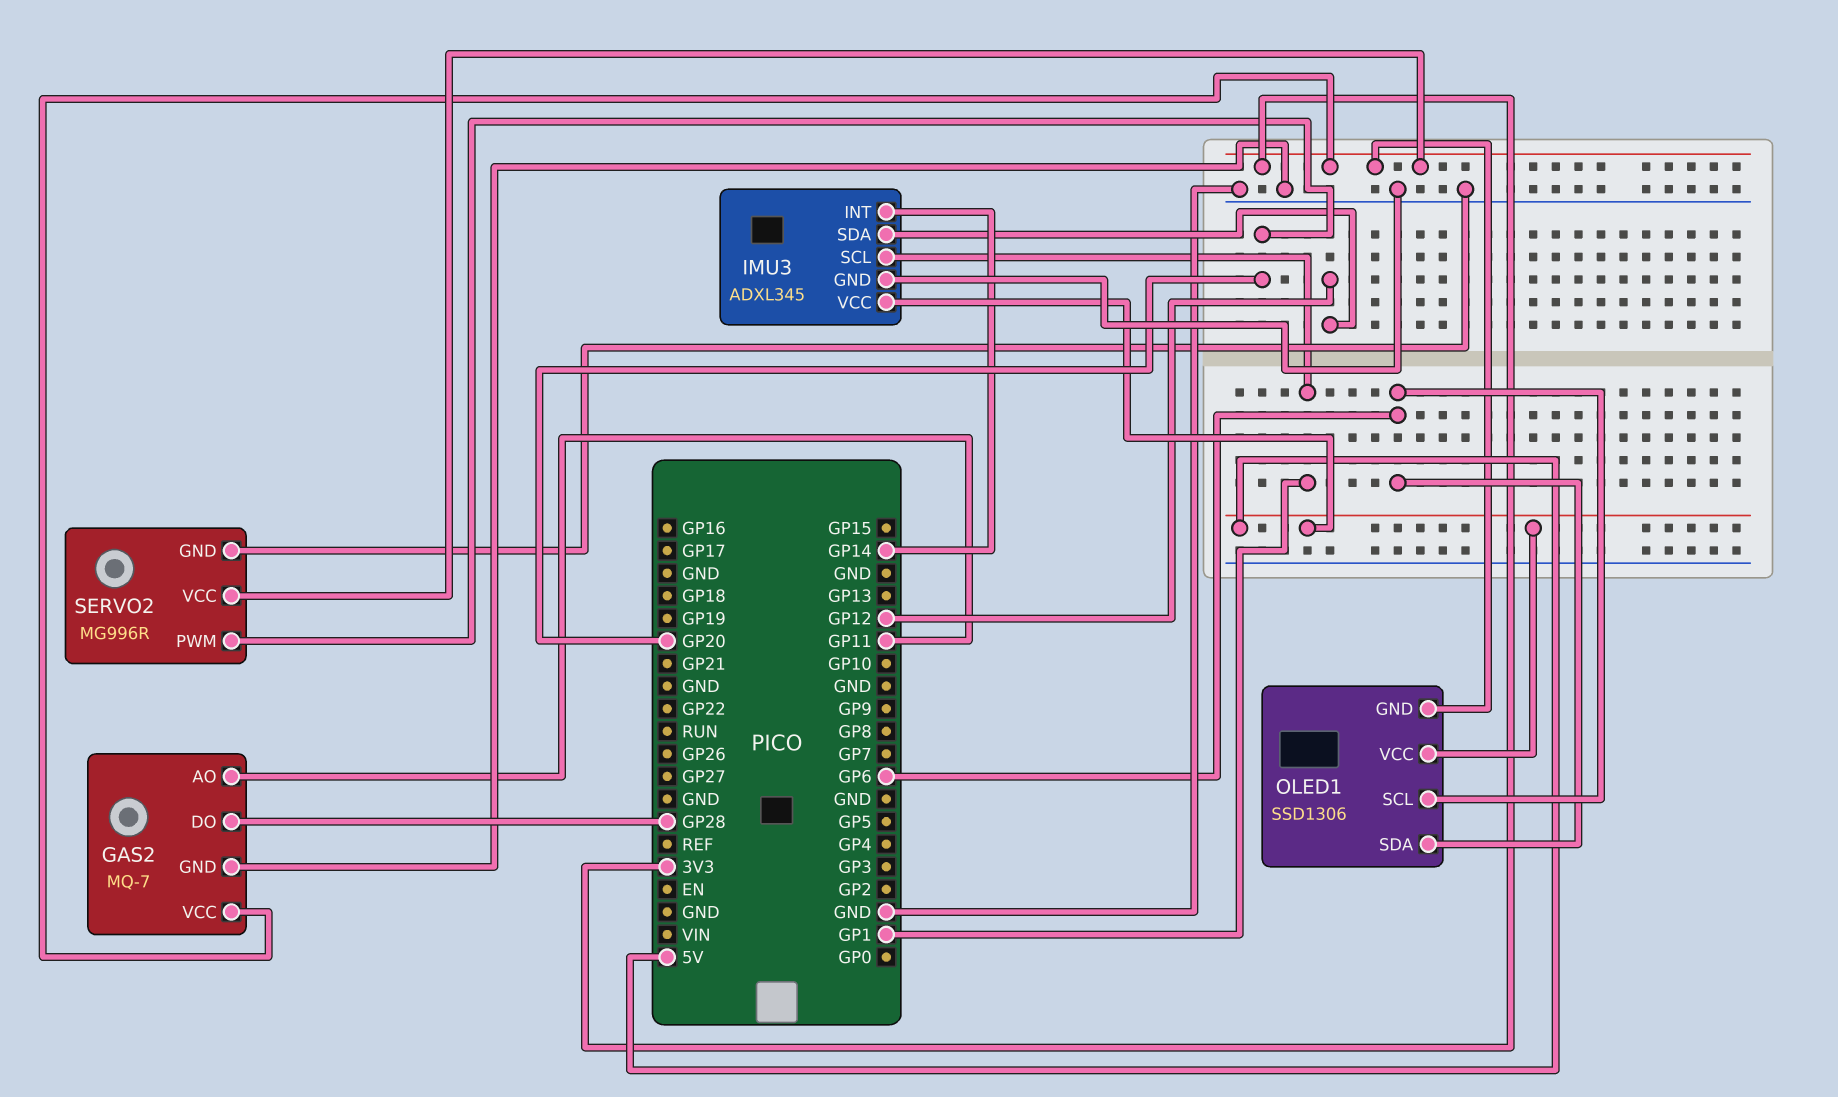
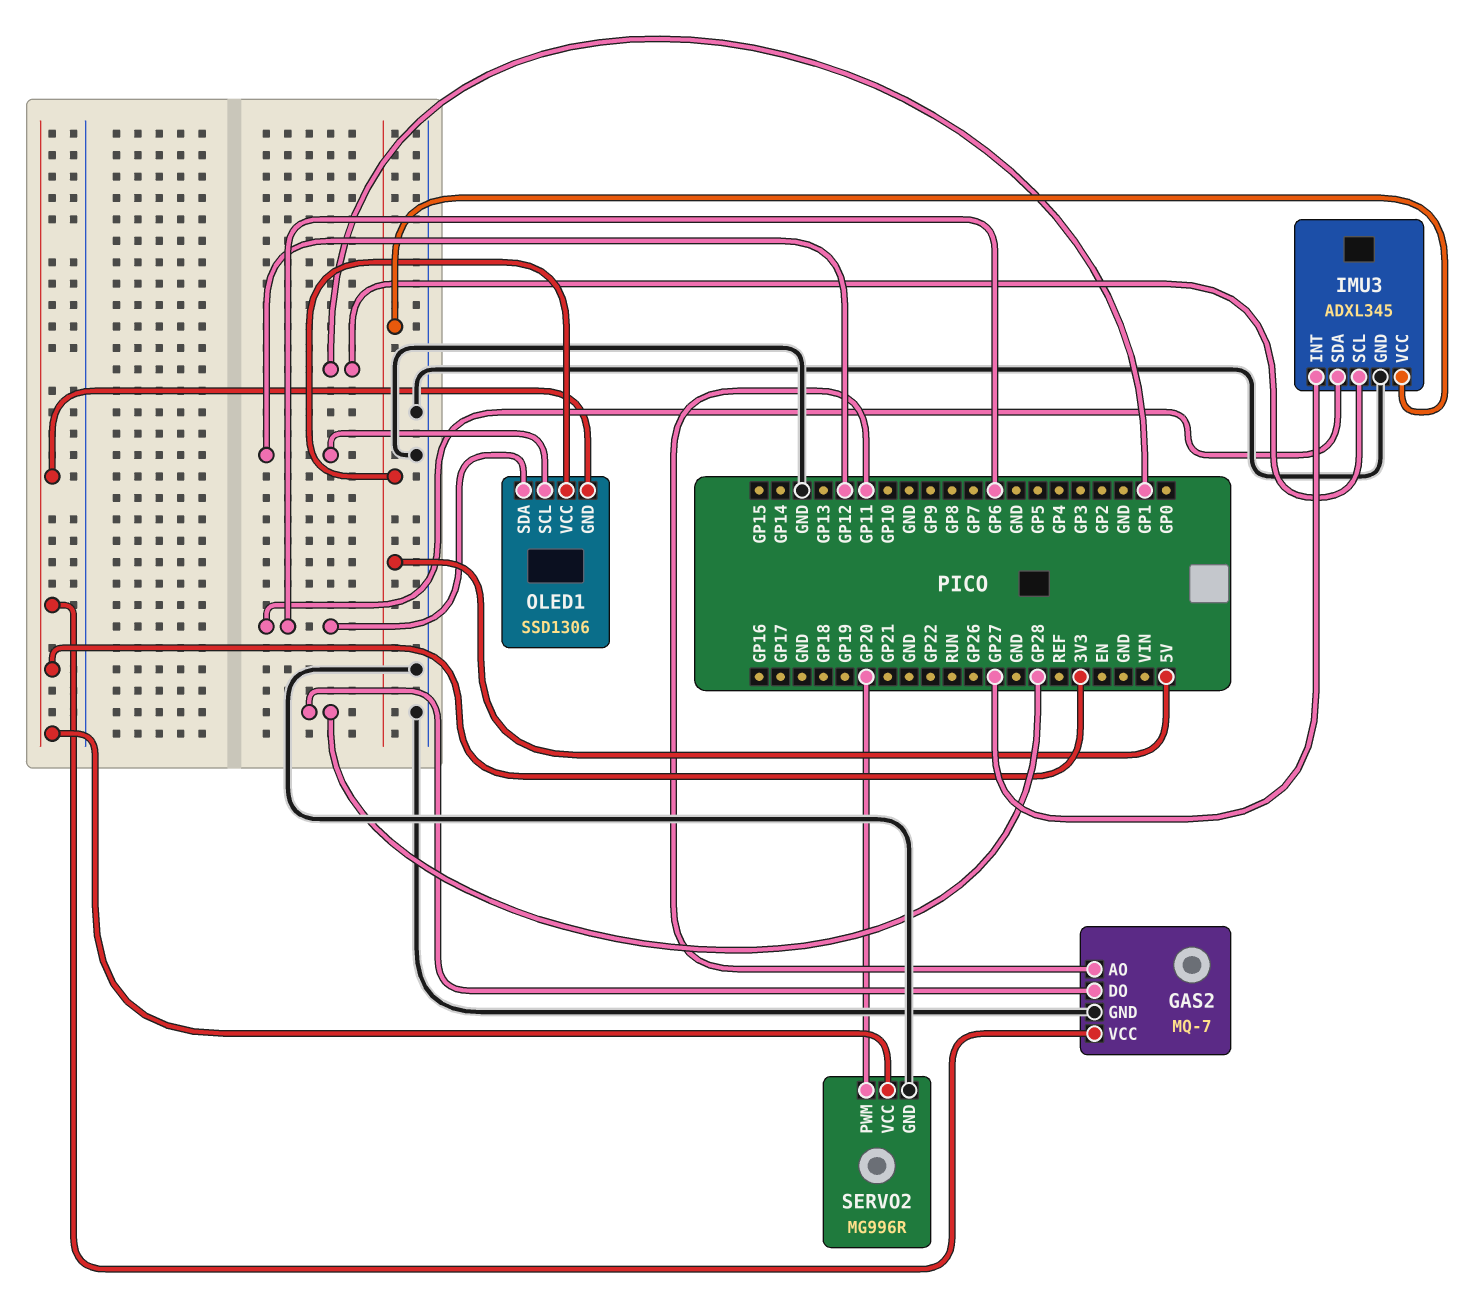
IMU3 pin INT: GP14 -> GP27
IMU3 pin SDA: GP12 -> GP6
OLED1 pin SCL: GP6 -> GP12

